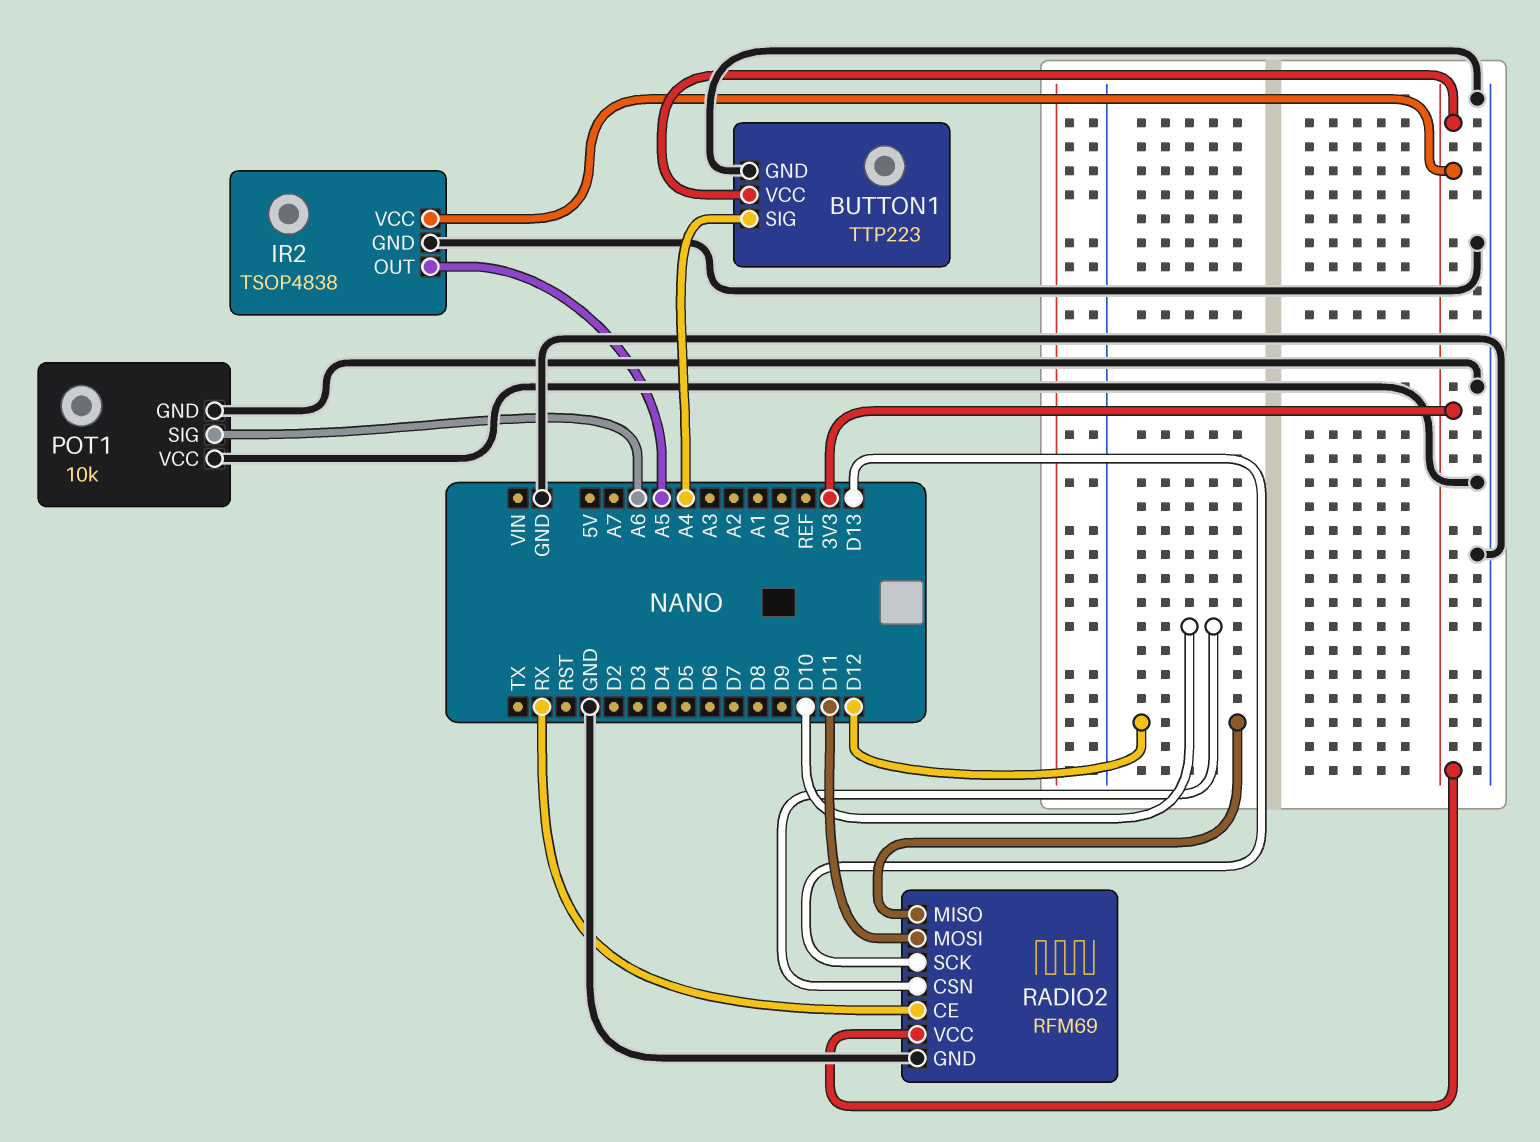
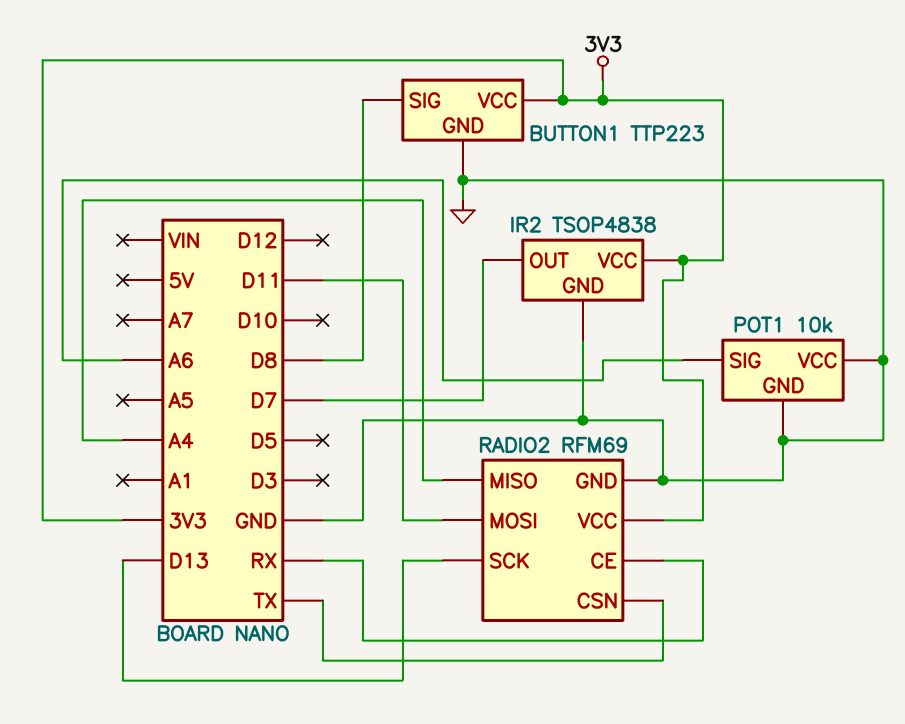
BUTTON1 pin SIG: A4 -> D8
IR2 pin OUT: A5 -> D7
RADIO2 pin CSN: D10 -> TX
RADIO2 pin MISO: D12 -> A4

